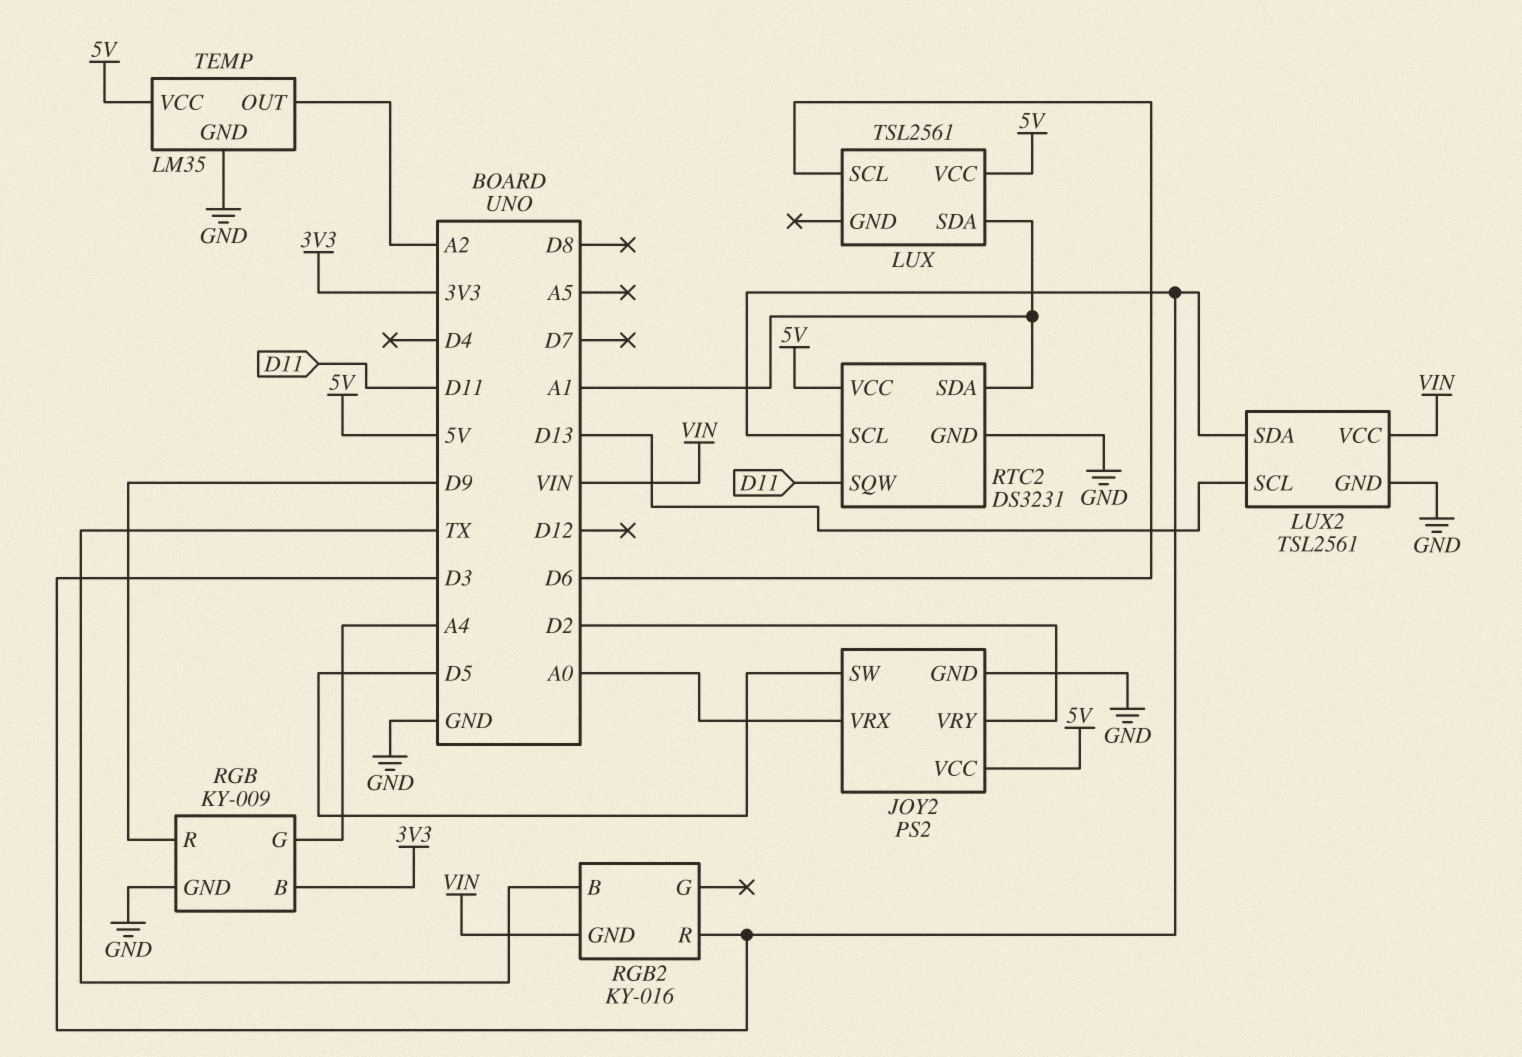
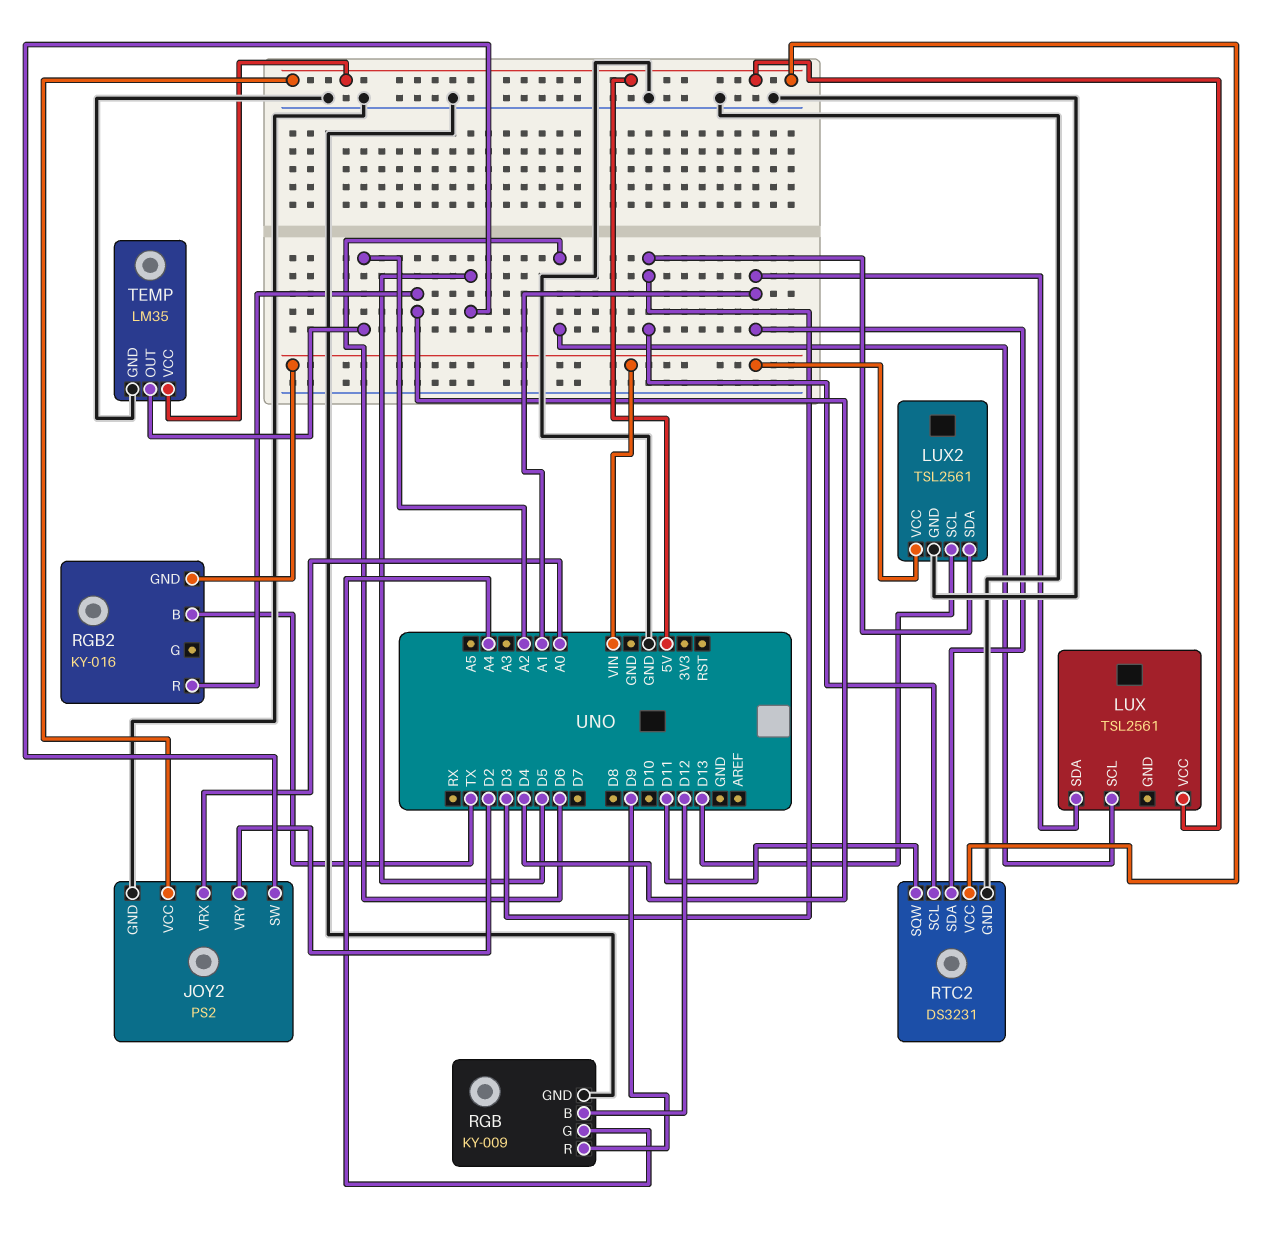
RGB pin B: 3V3 -> D12
RGB2 pin R: D3 -> D4

